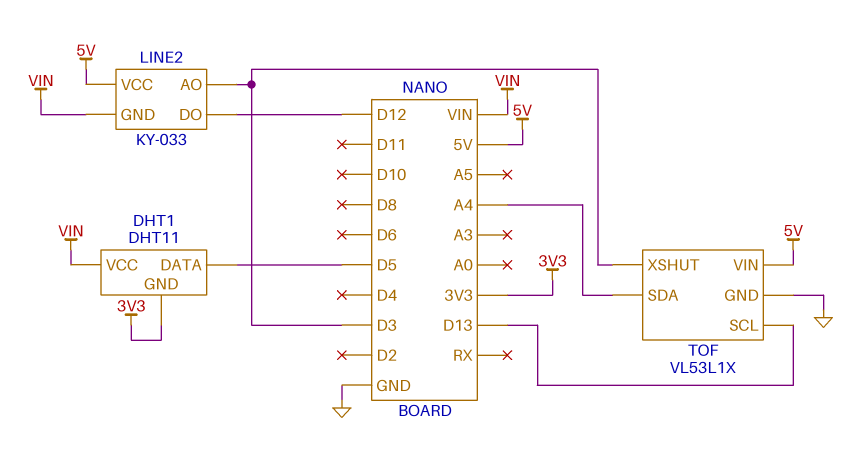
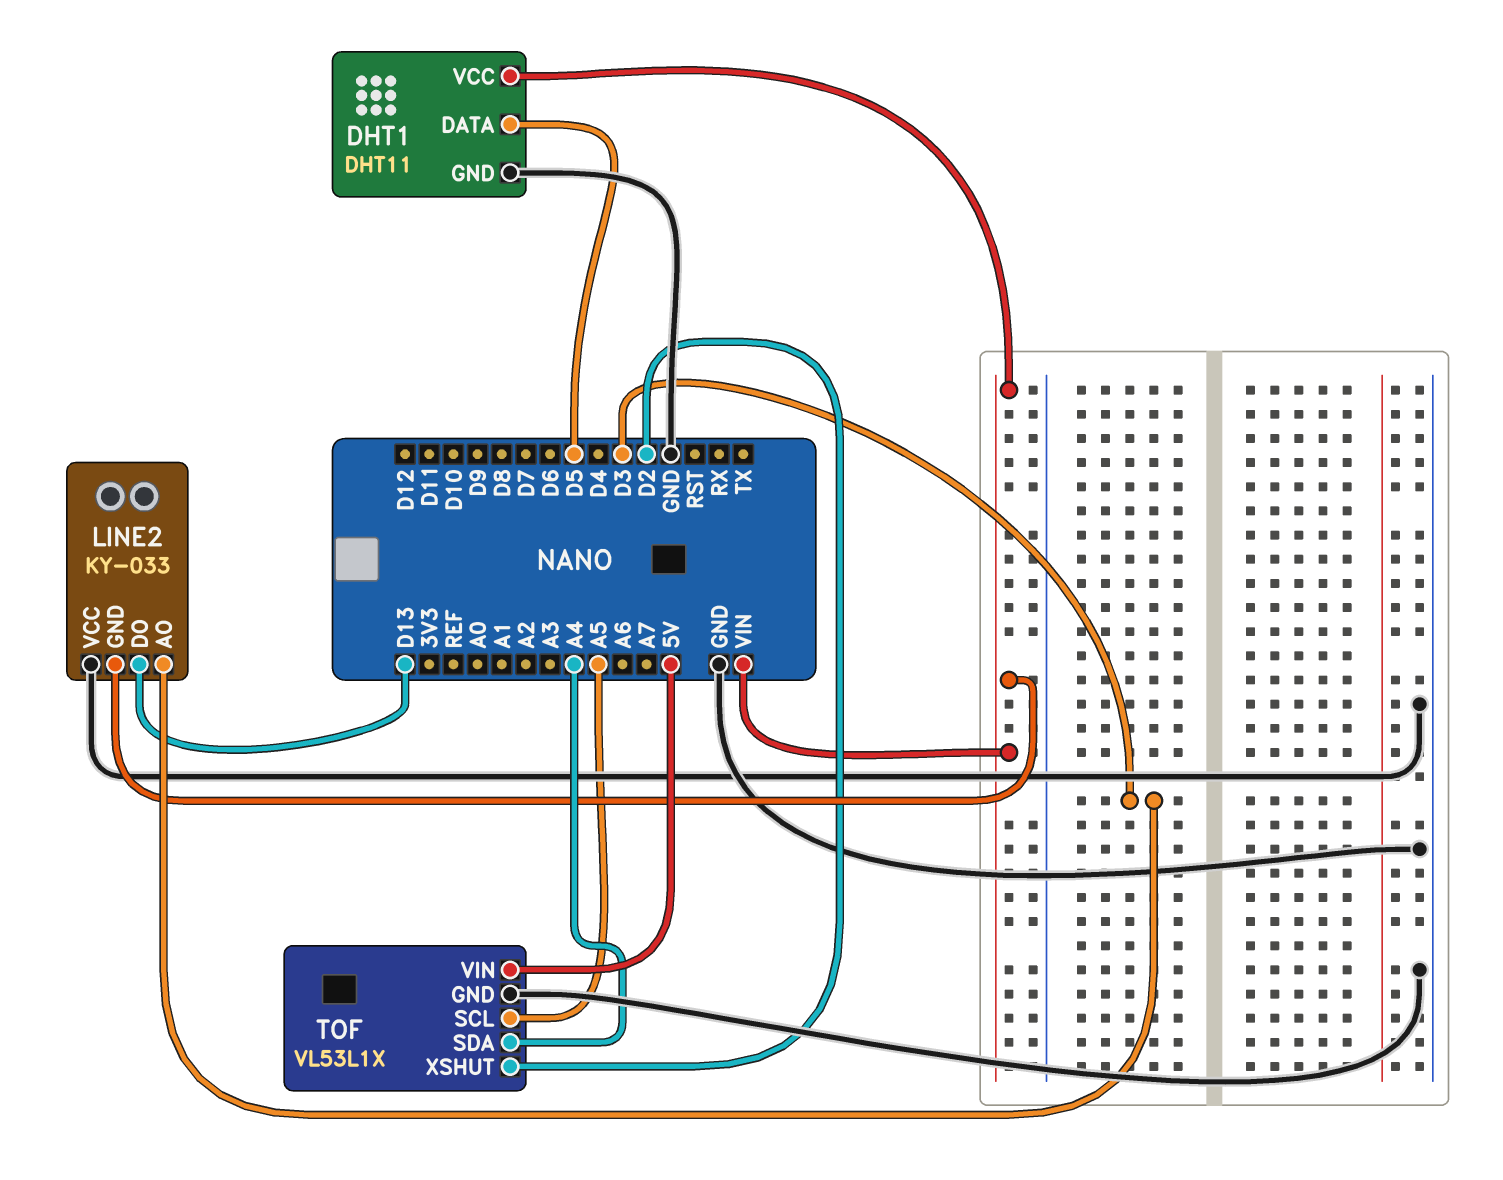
DHT1 pin GND: 3V3 -> GND
LINE2 pin DO: D12 -> D13
LINE2 pin VCC: 5V -> GND
TOF pin SCL: D13 -> A5
TOF pin XSHUT: D3 -> D2

